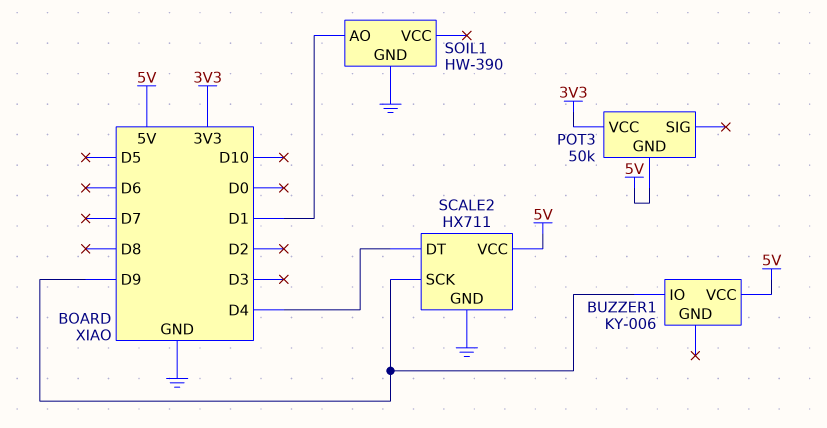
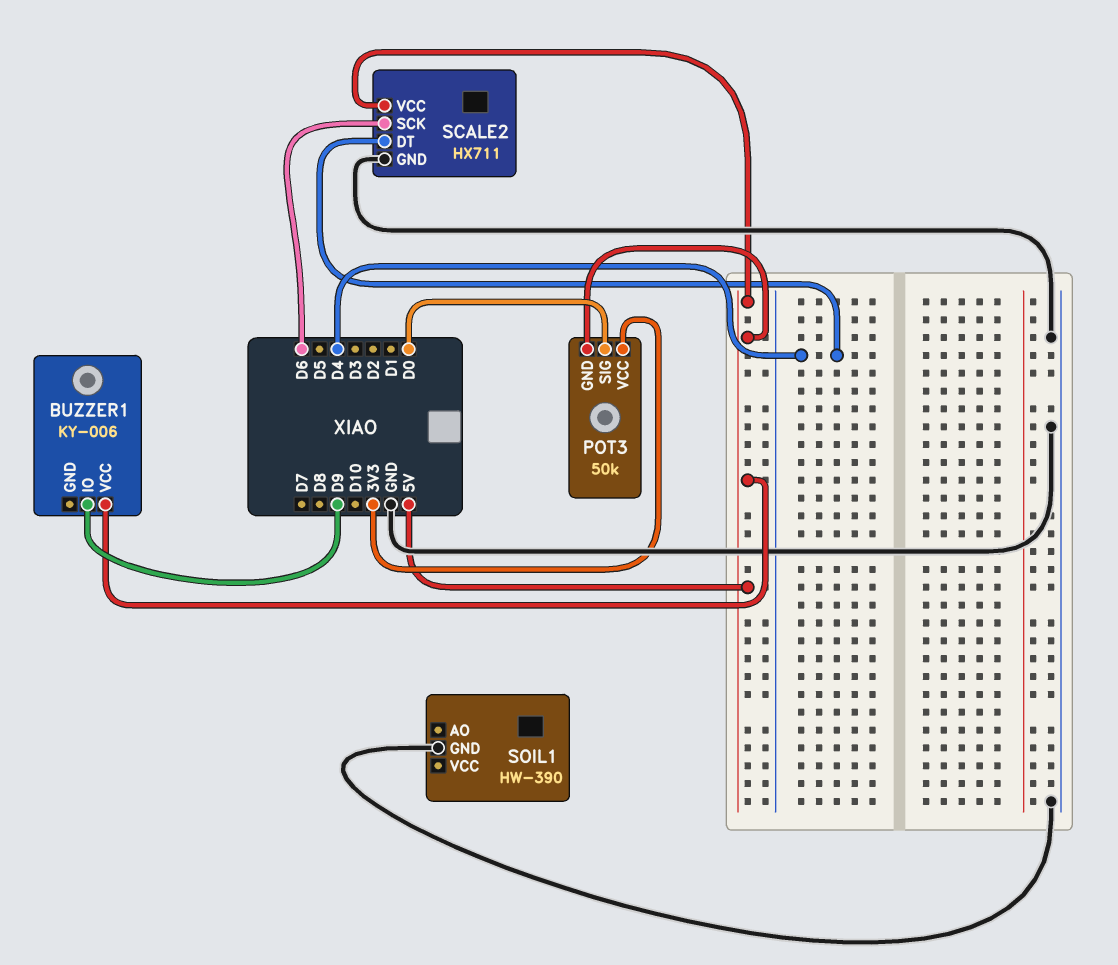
POT3 pin SIG: none -> D0
SCALE2 pin SCK: D9 -> D6
SOIL1 pin AO: D1 -> none

